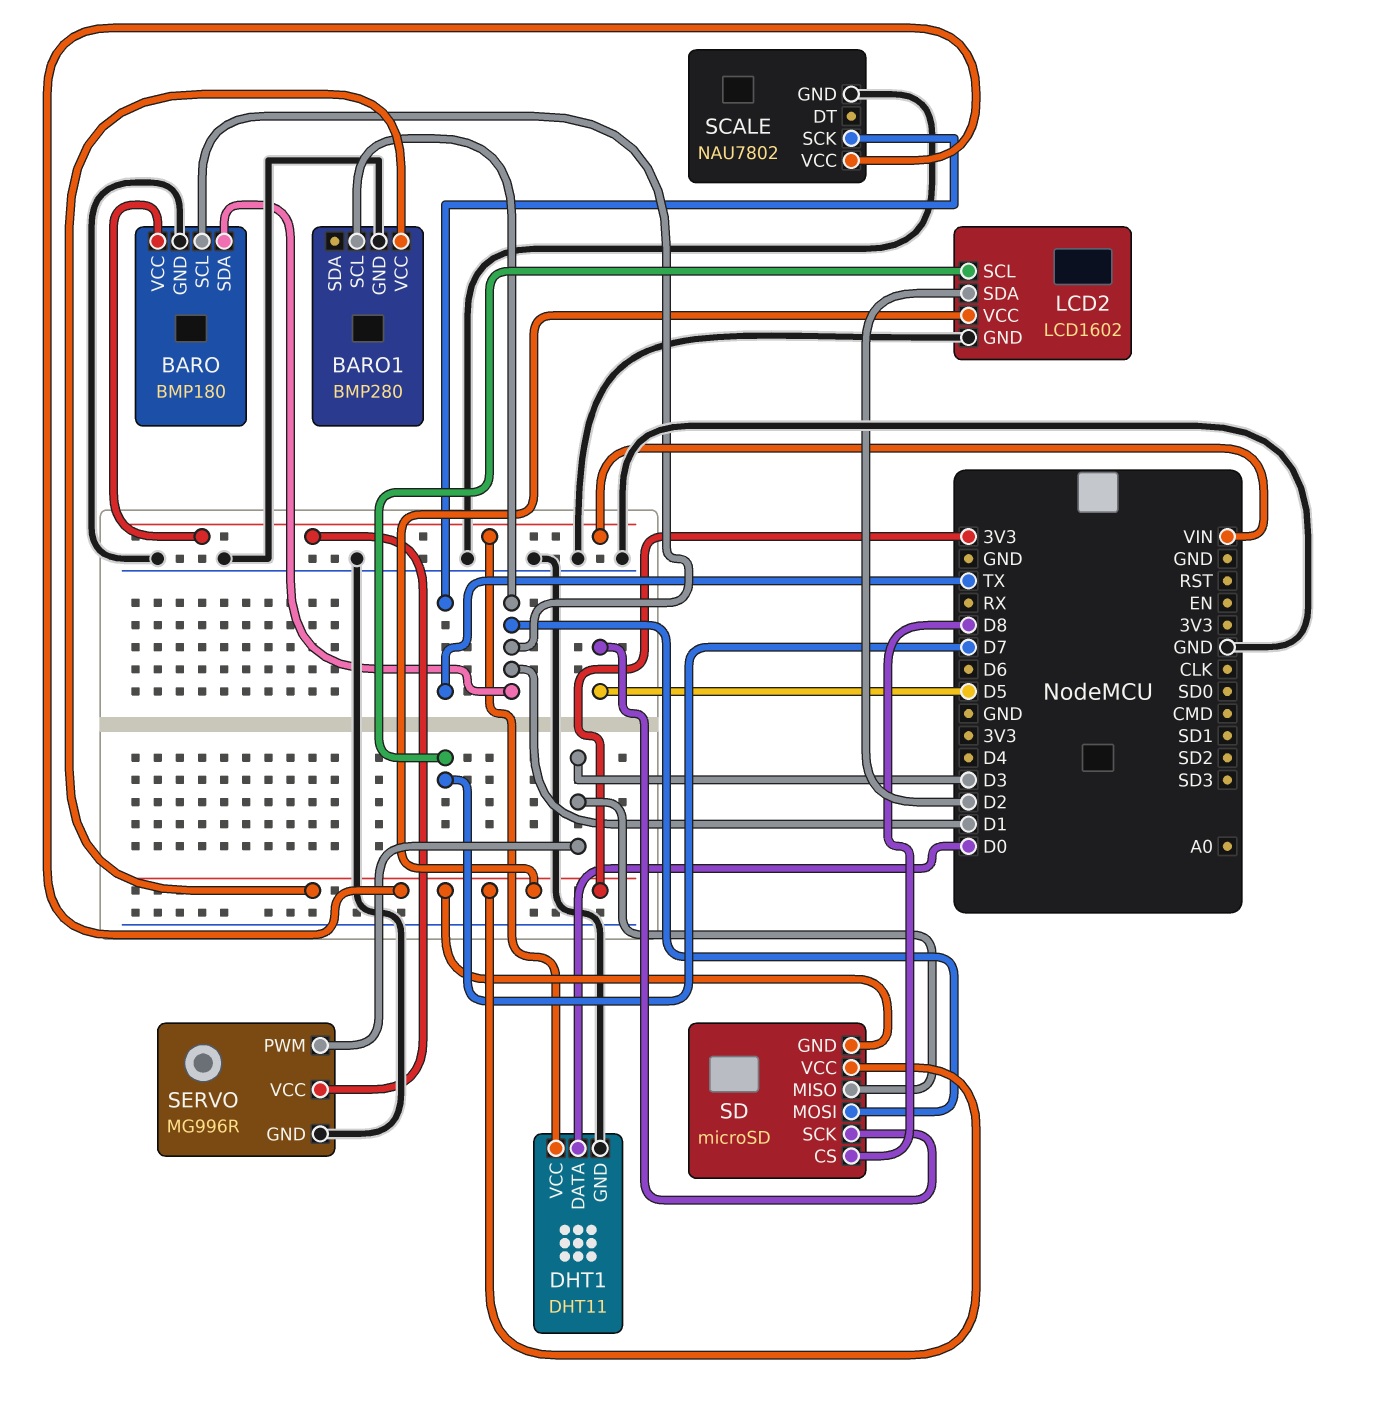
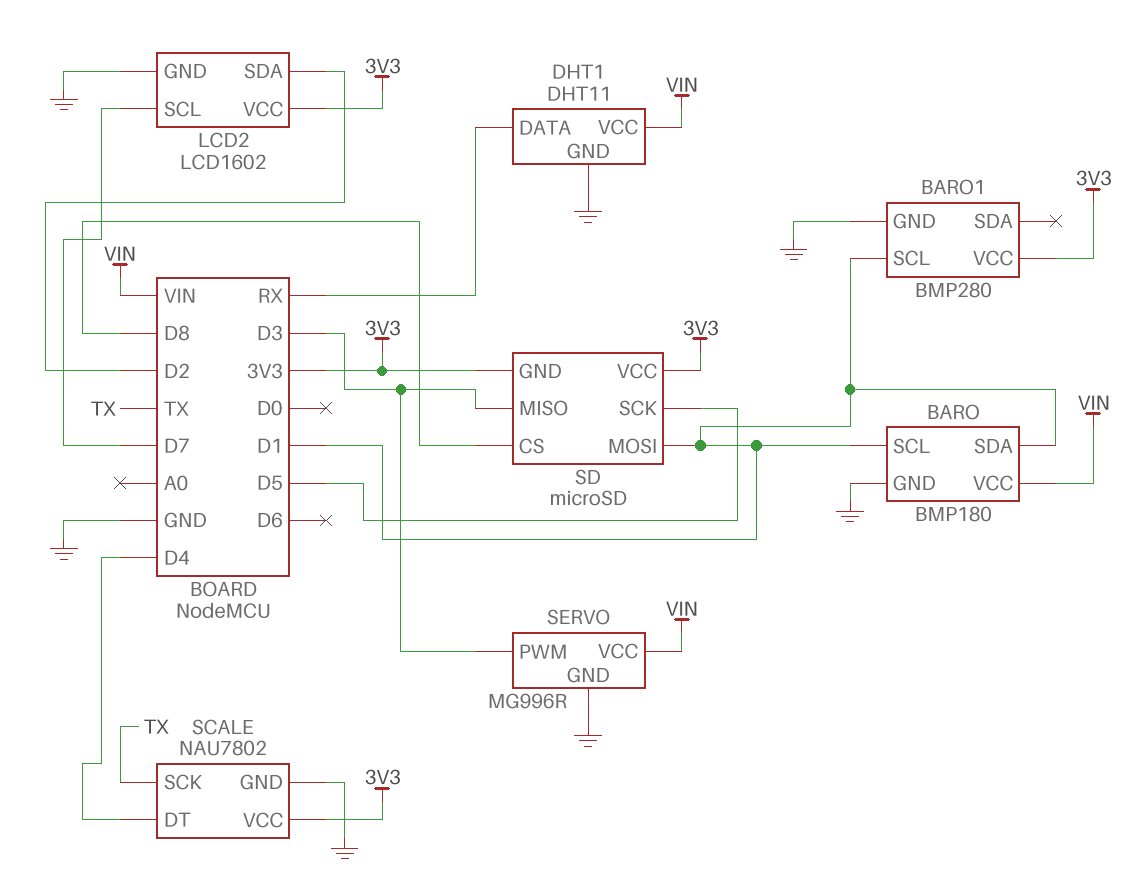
DHT1 pin DATA: D0 -> RX
SCALE pin DT: none -> D4

